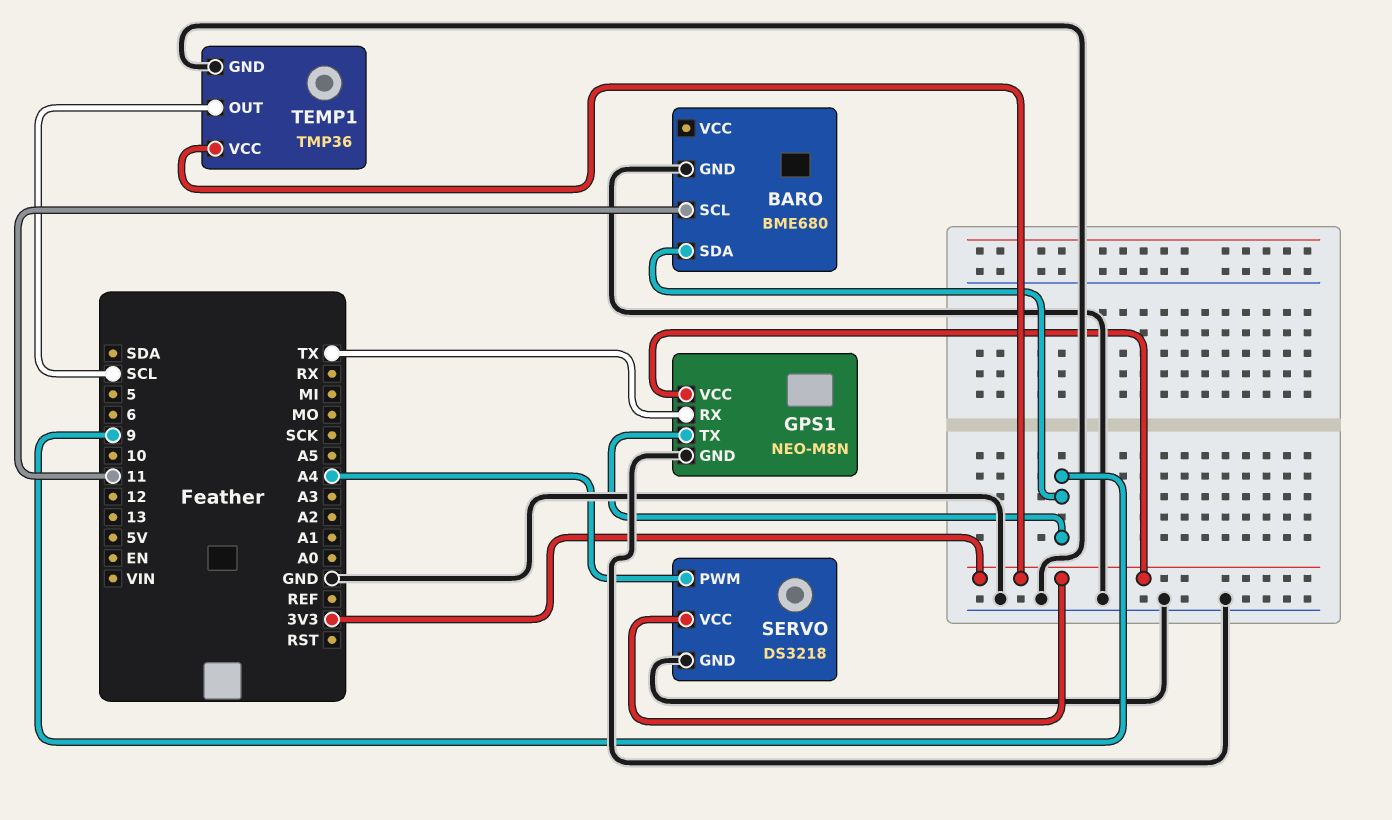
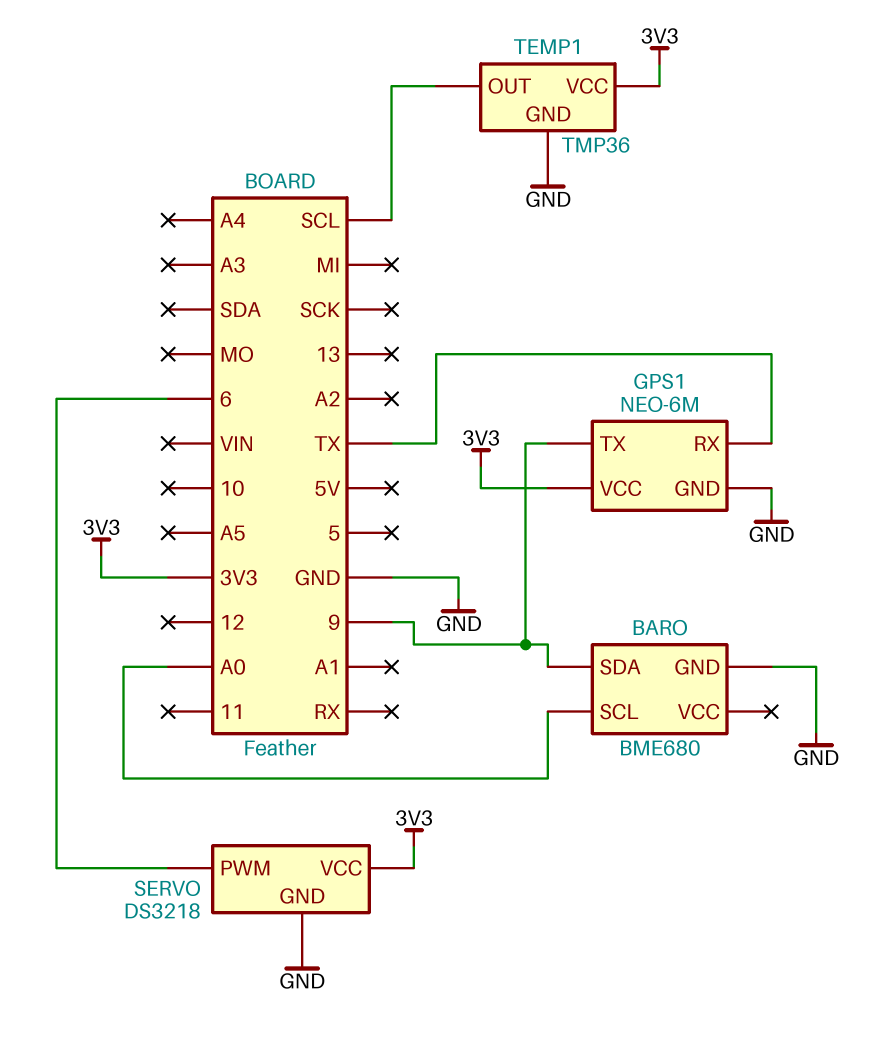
BARO pin SCL: 11 -> A0
GPS1: NEO-M8N -> NEO-6M
SERVO pin PWM: A4 -> 6

